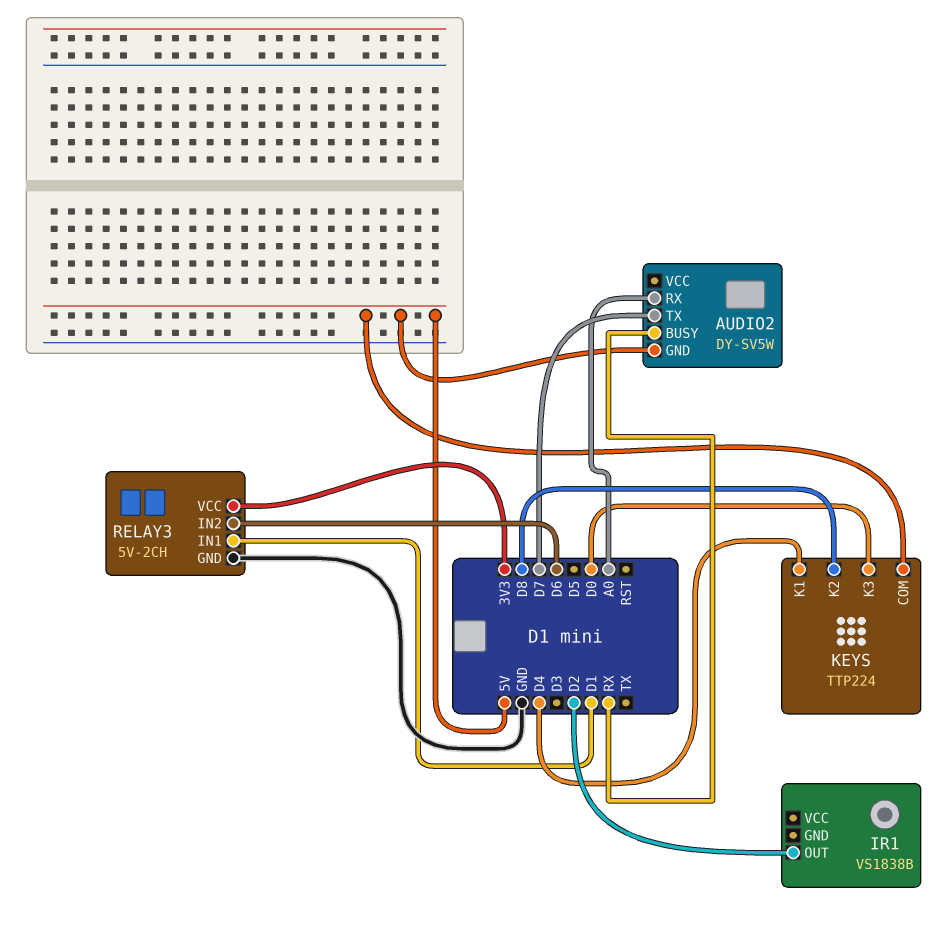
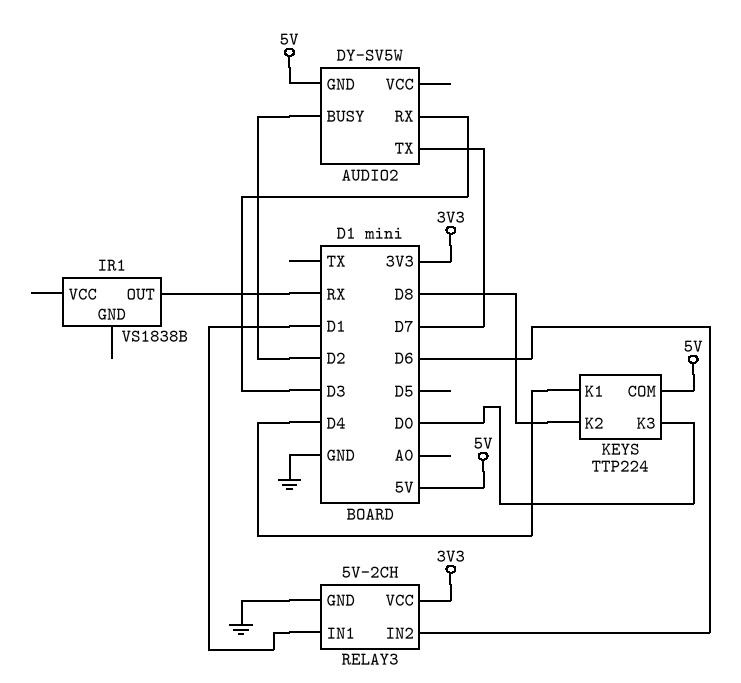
AUDIO2 pin BUSY: RX -> D2
AUDIO2 pin RX: A0 -> D3
IR1 pin OUT: D2 -> RX

